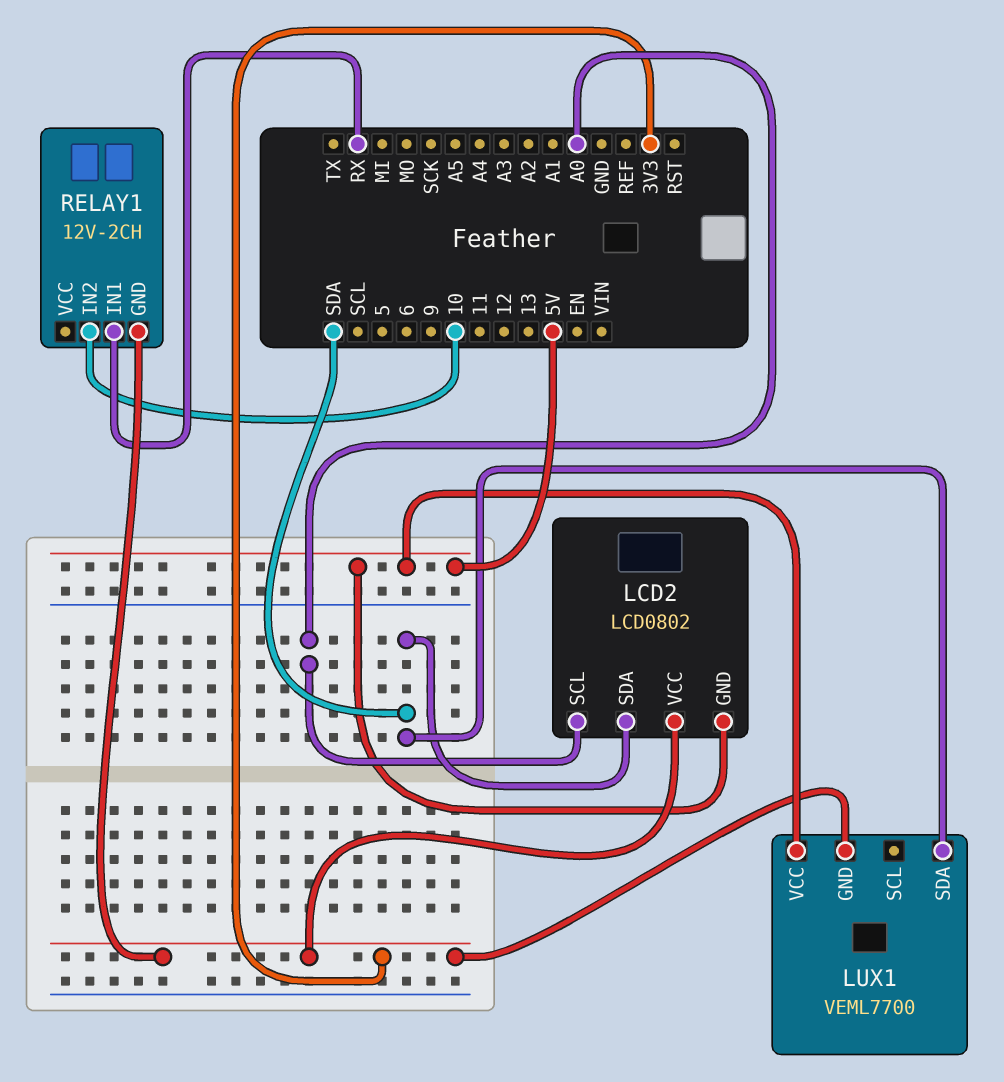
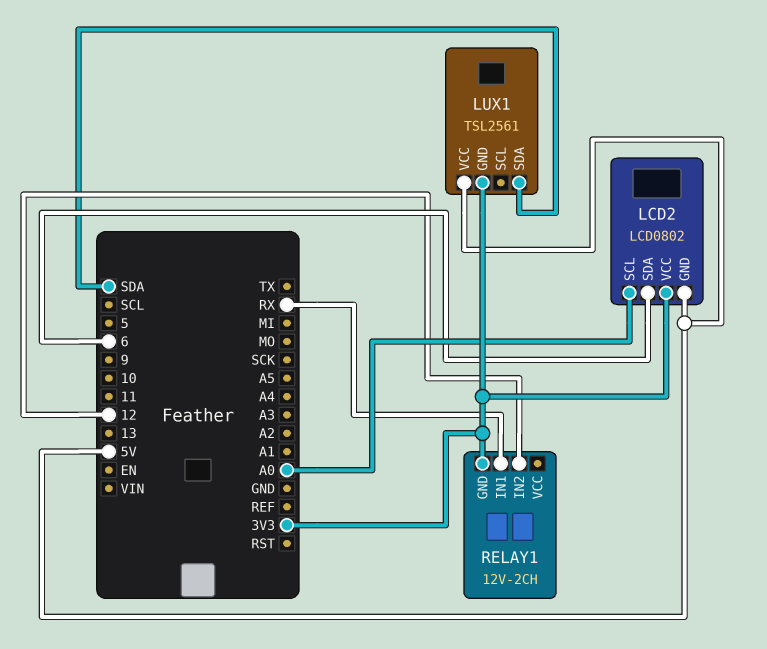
LCD2 pin SDA: SDA -> 6
LUX1: VEML7700 -> TSL2561
RELAY1 pin IN2: 10 -> 12

